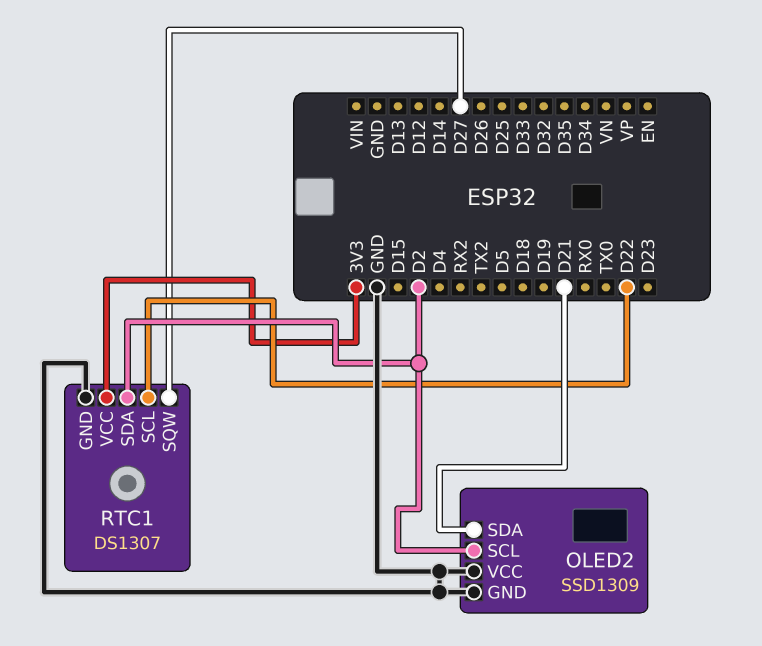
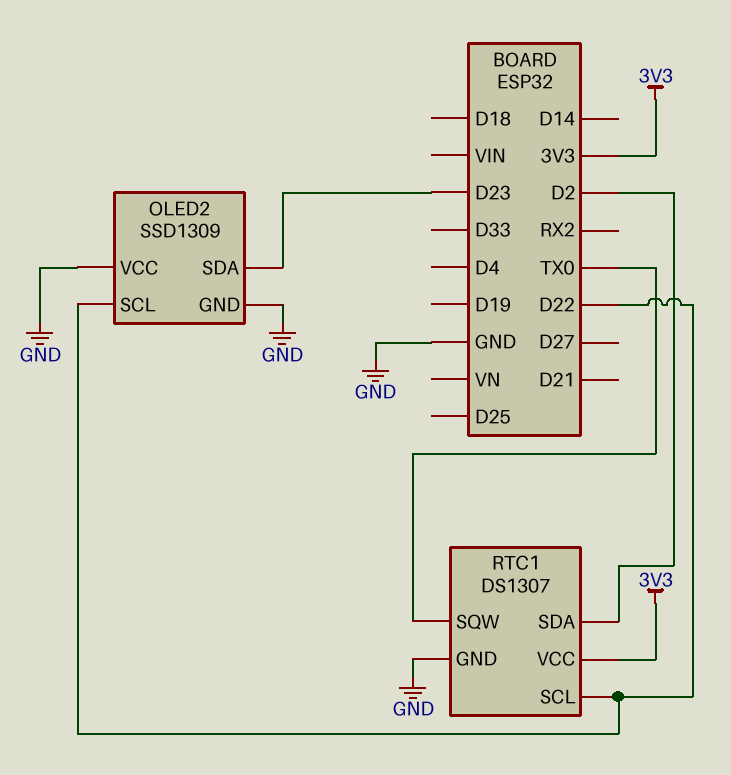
OLED2 pin SCL: D2 -> D22
OLED2 pin SDA: D21 -> D23
RTC1 pin SQW: D27 -> TX0

